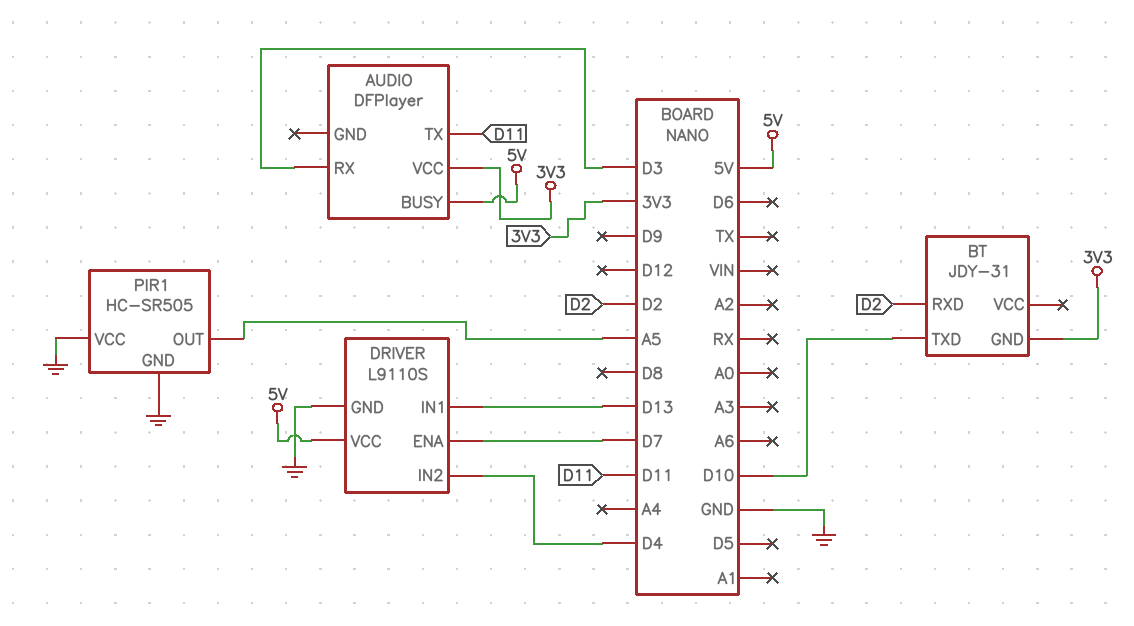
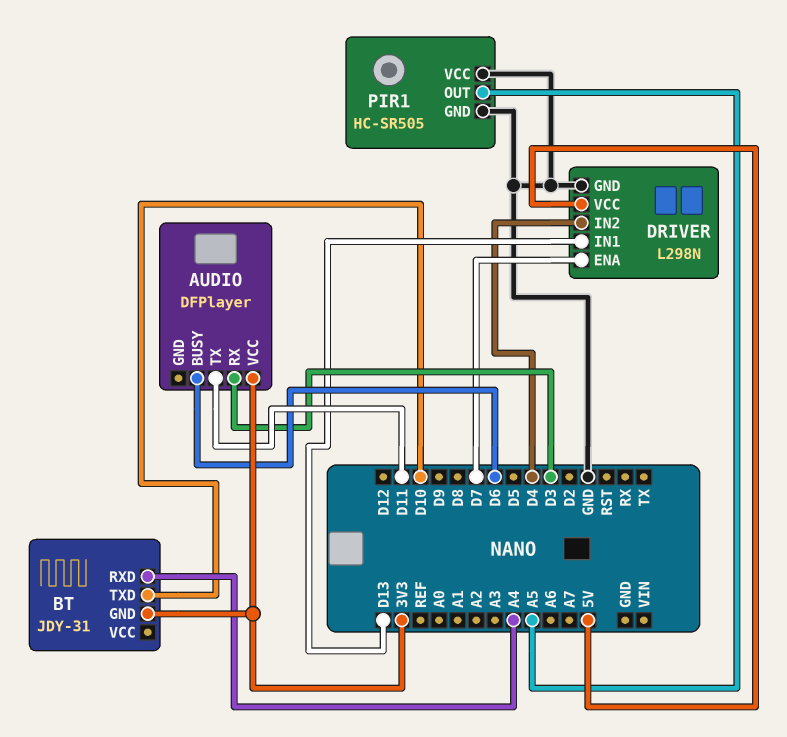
AUDIO pin BUSY: 5V -> D6
BT pin RXD: D2 -> A4
DRIVER: L9110S -> L298N

